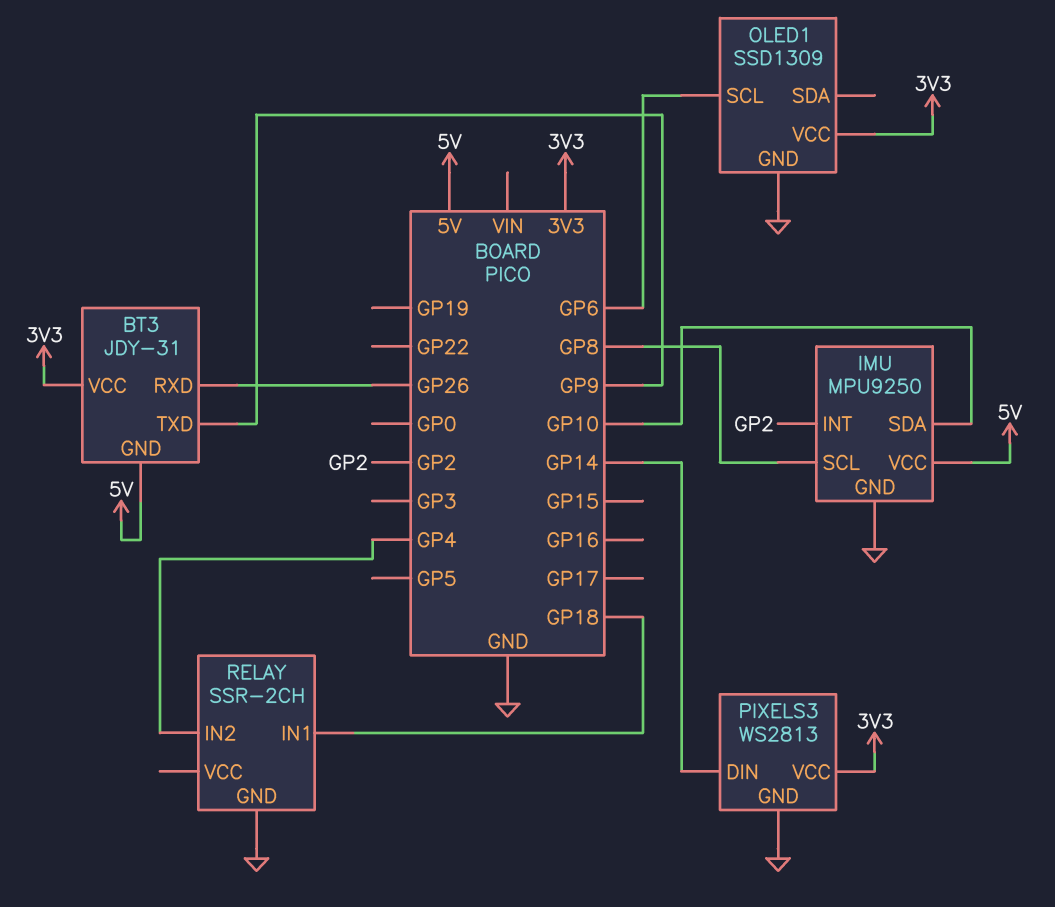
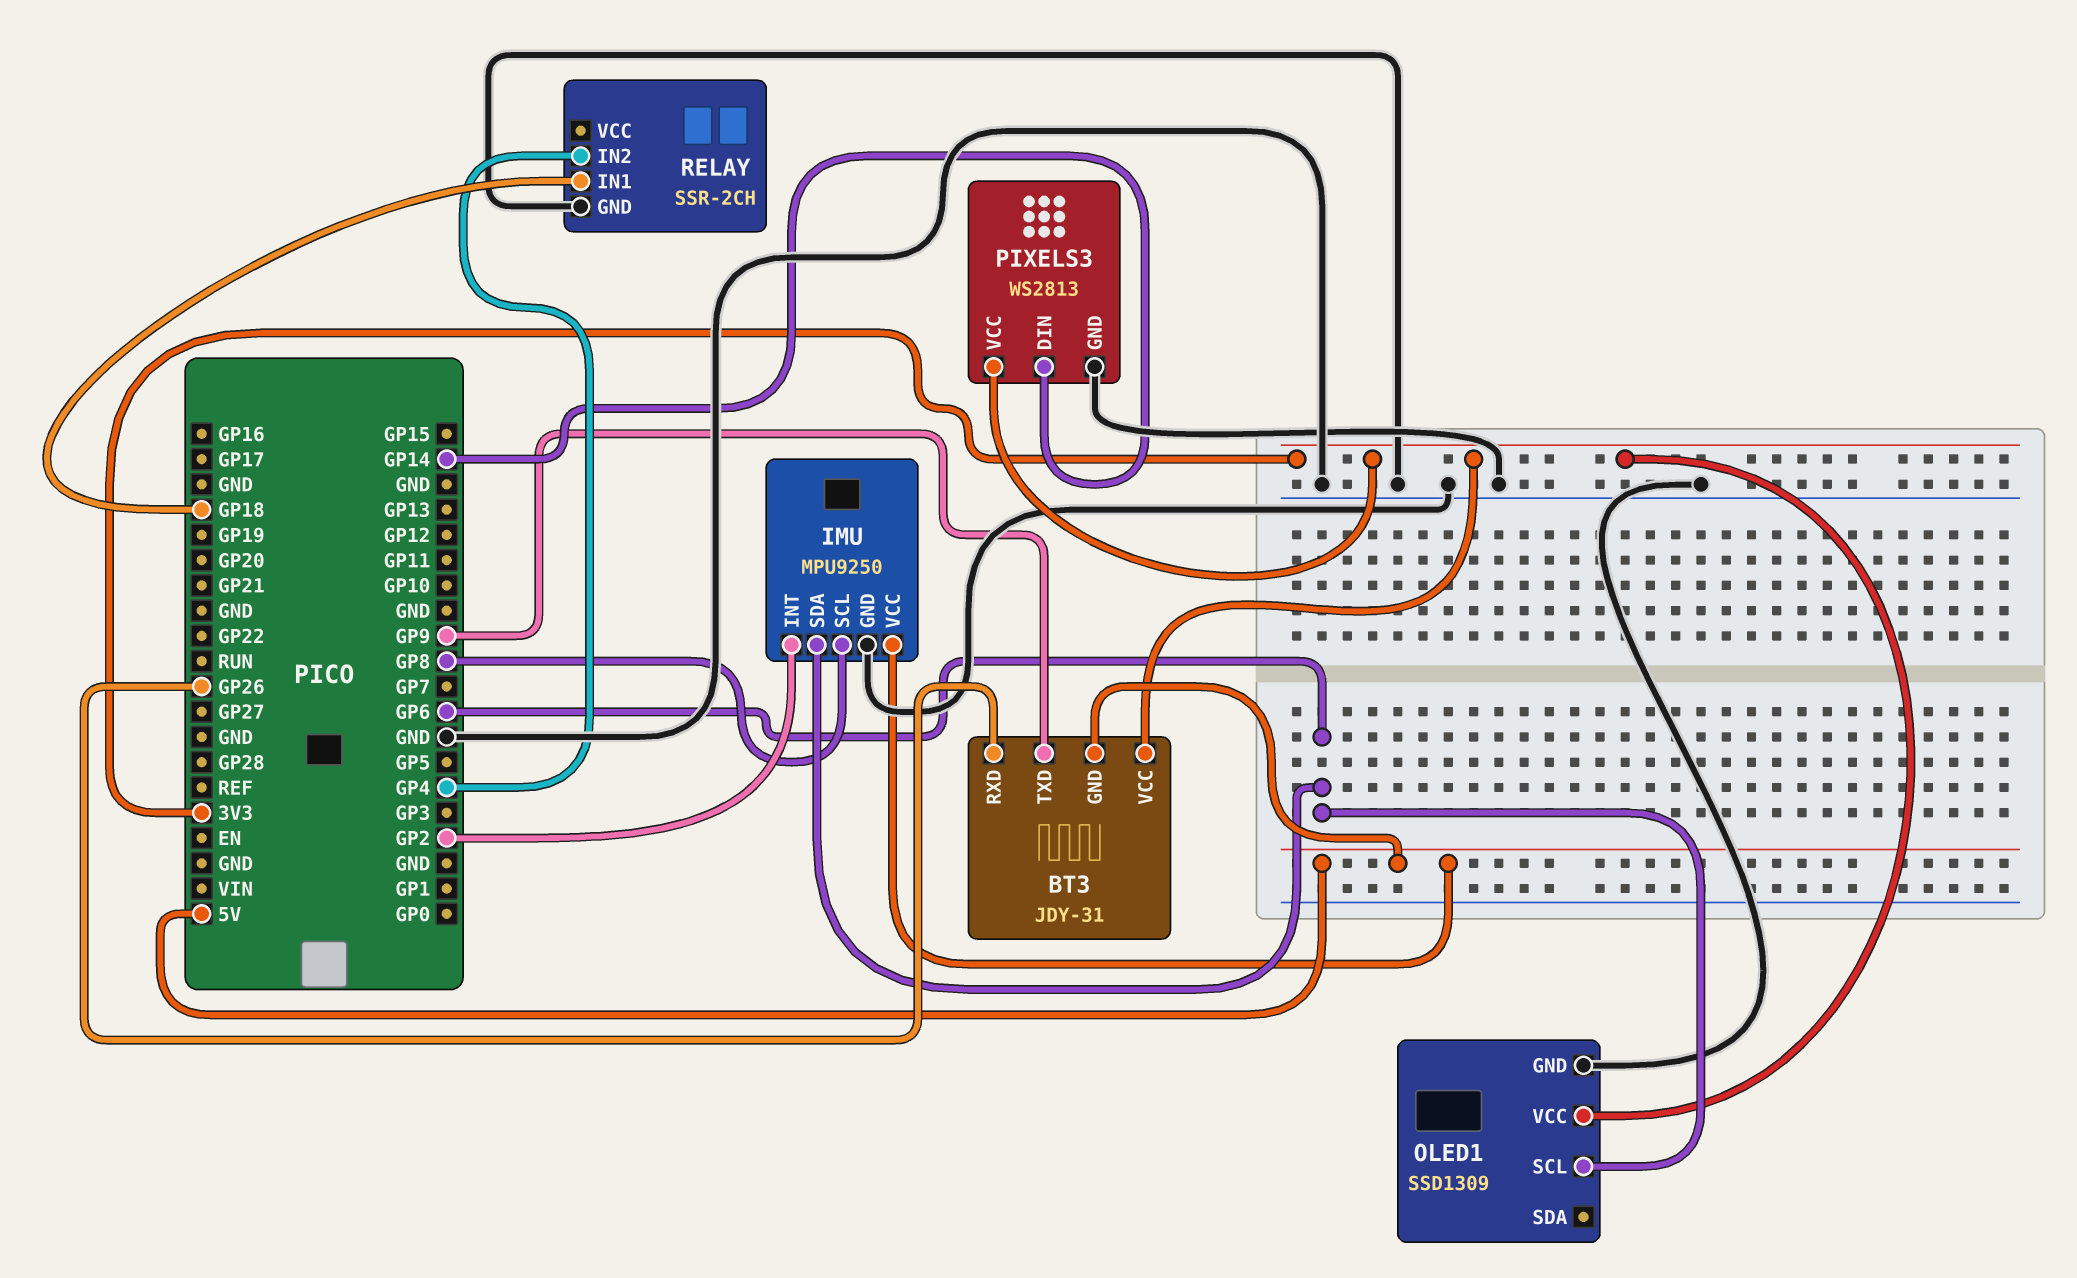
IMU pin SDA: GP10 -> GP6

